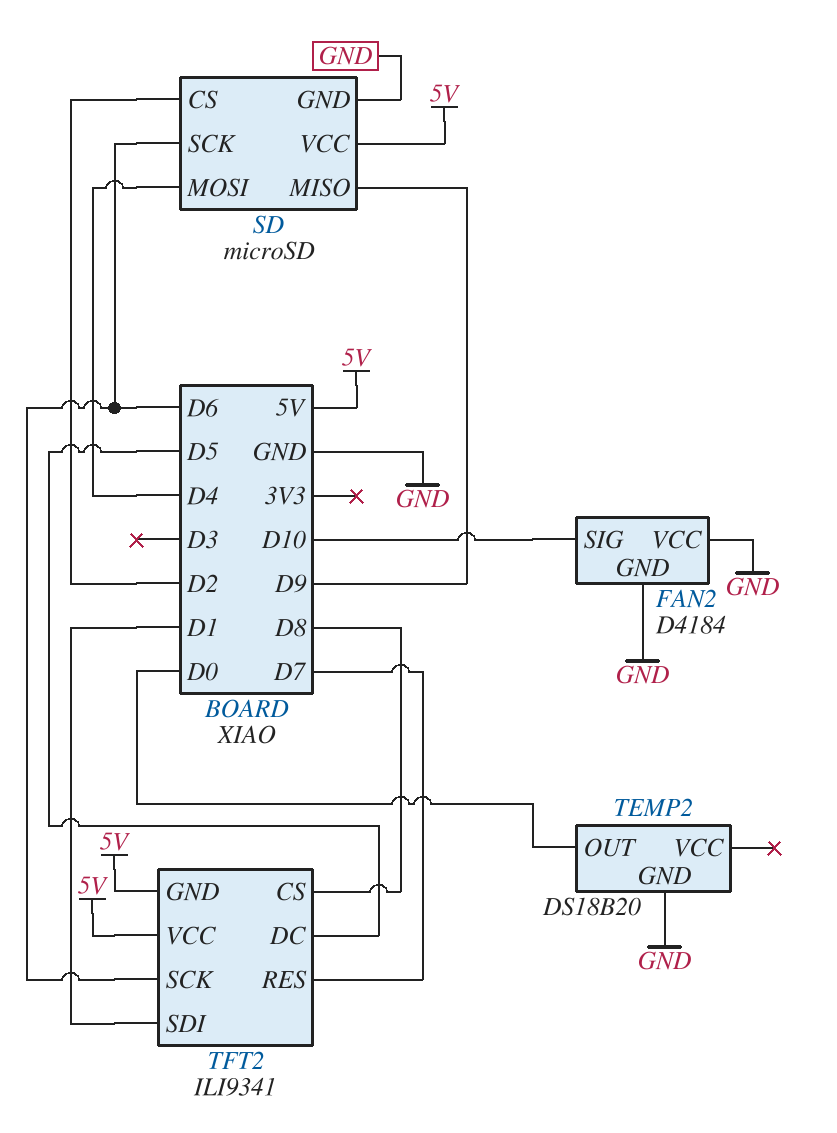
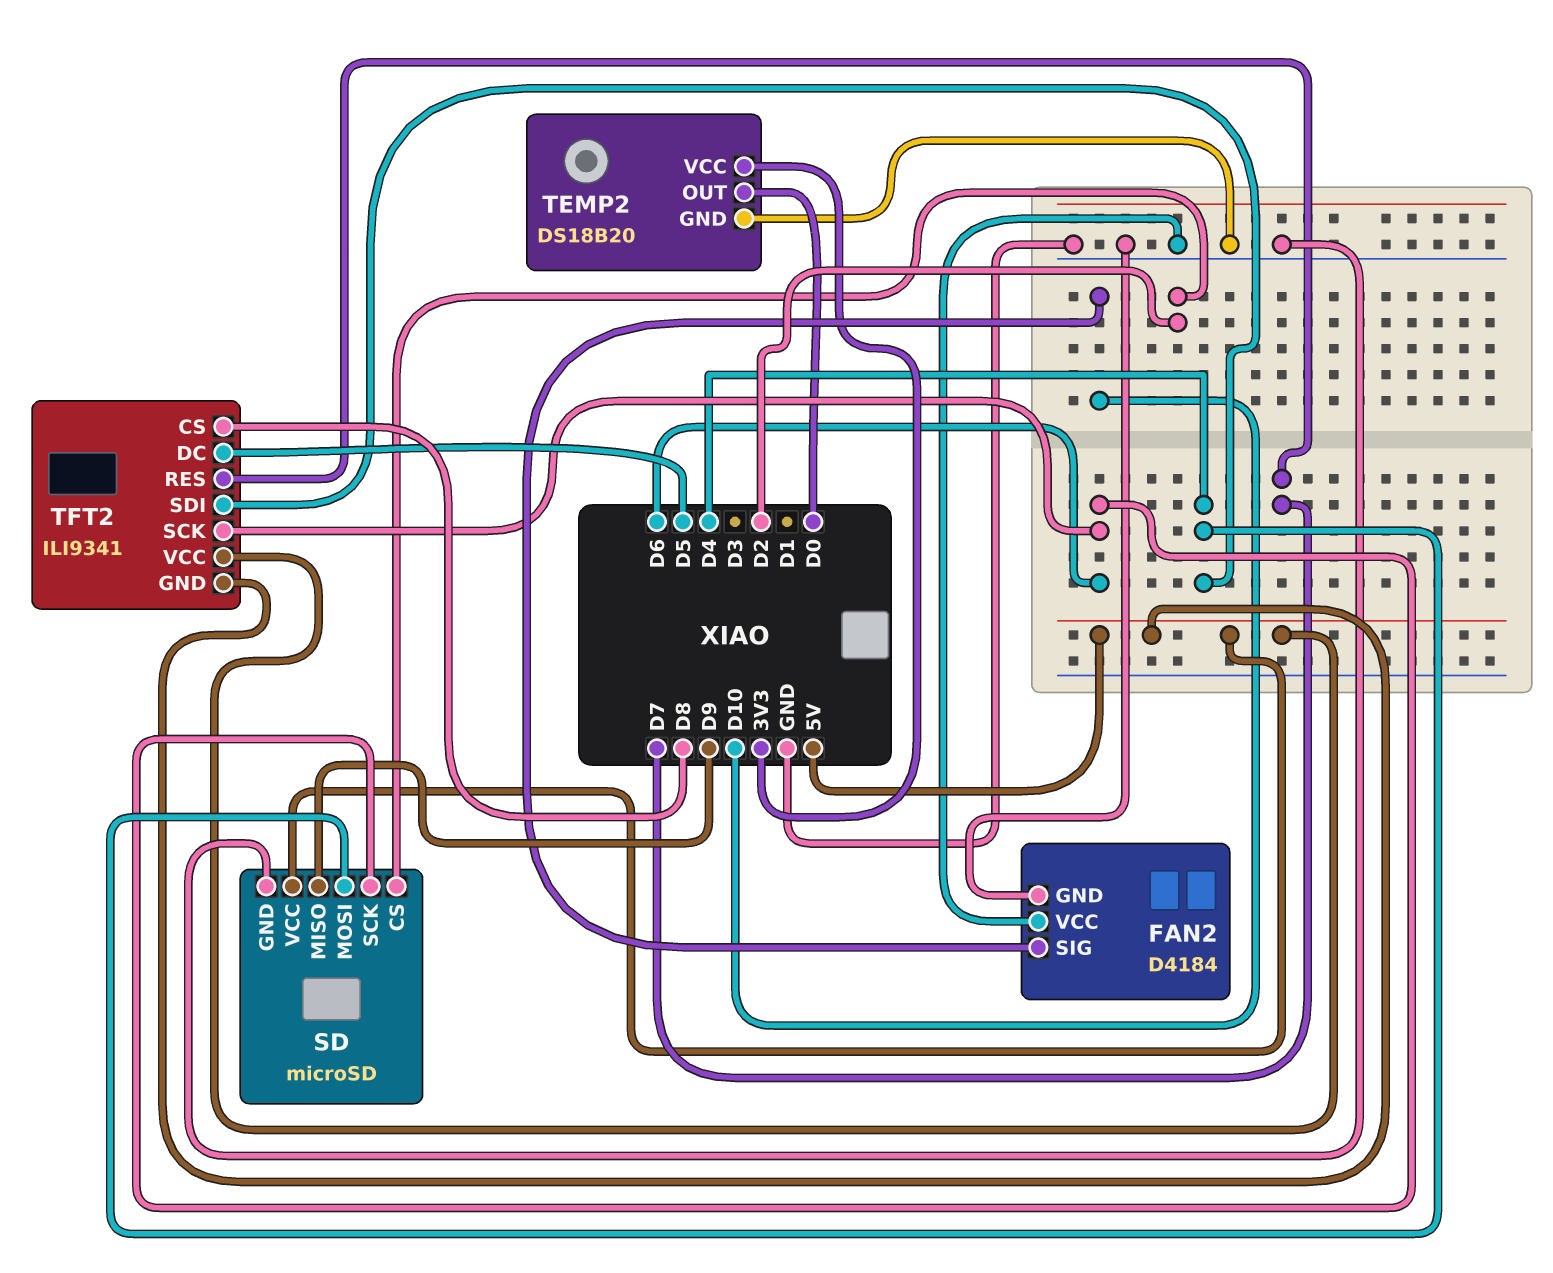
TEMP2 pin VCC: none -> 3V3
TFT2 pin SDI: D1 -> D4

